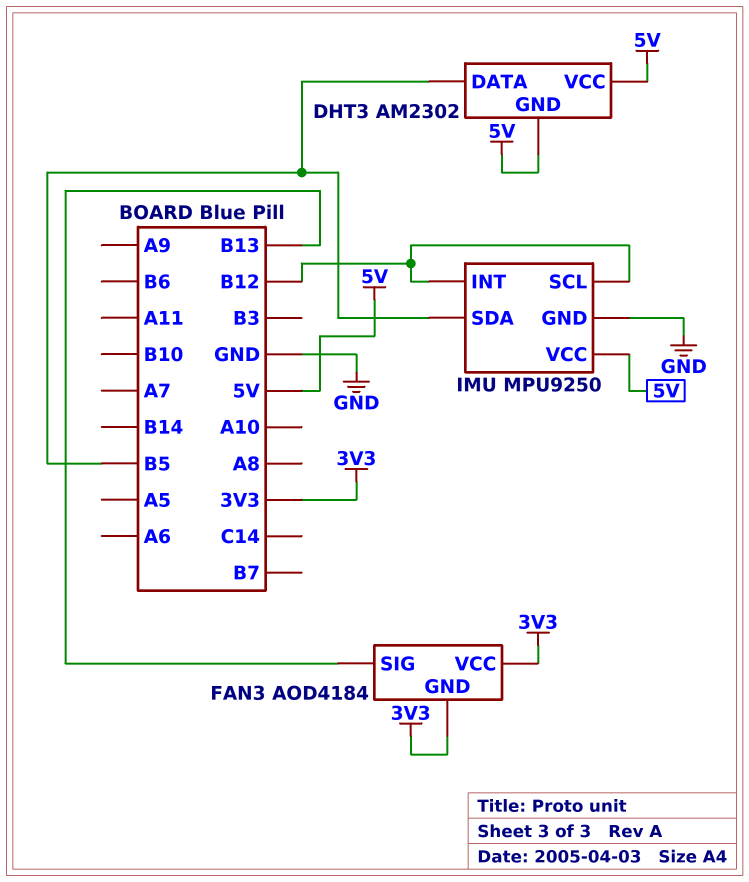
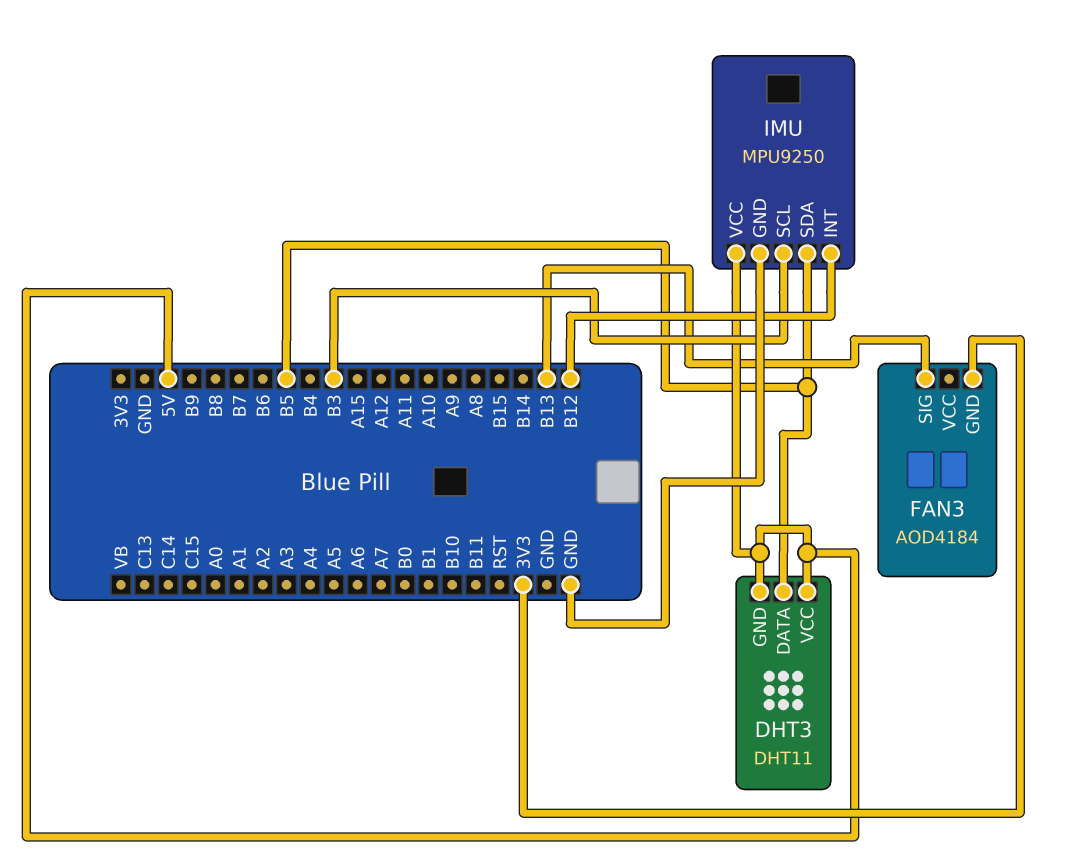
DHT3: AM2302 -> DHT11
FAN3 pin VCC: 3V3 -> none
IMU pin SCL: B12 -> B3

